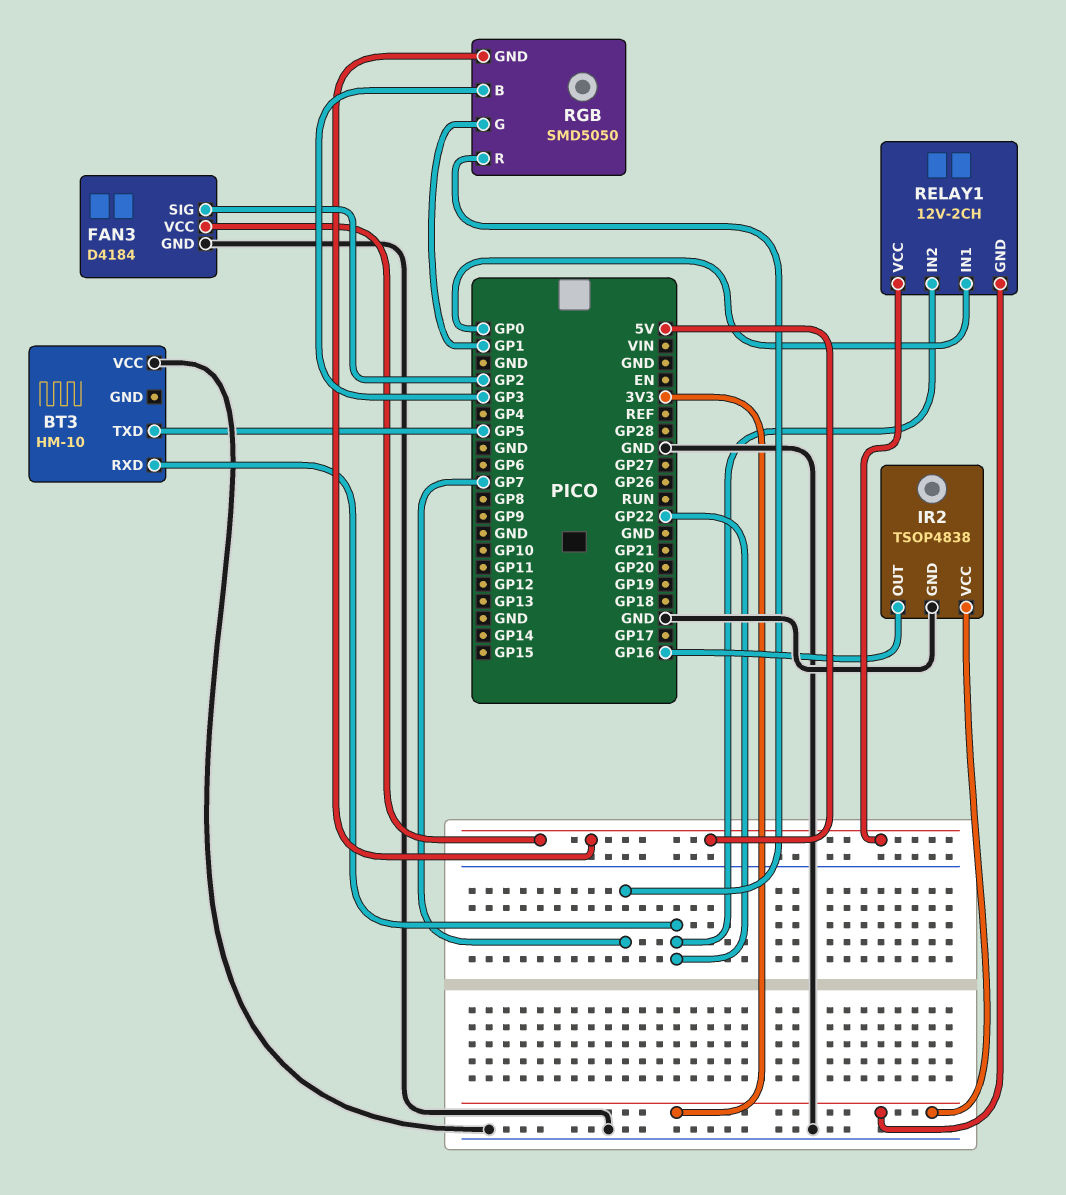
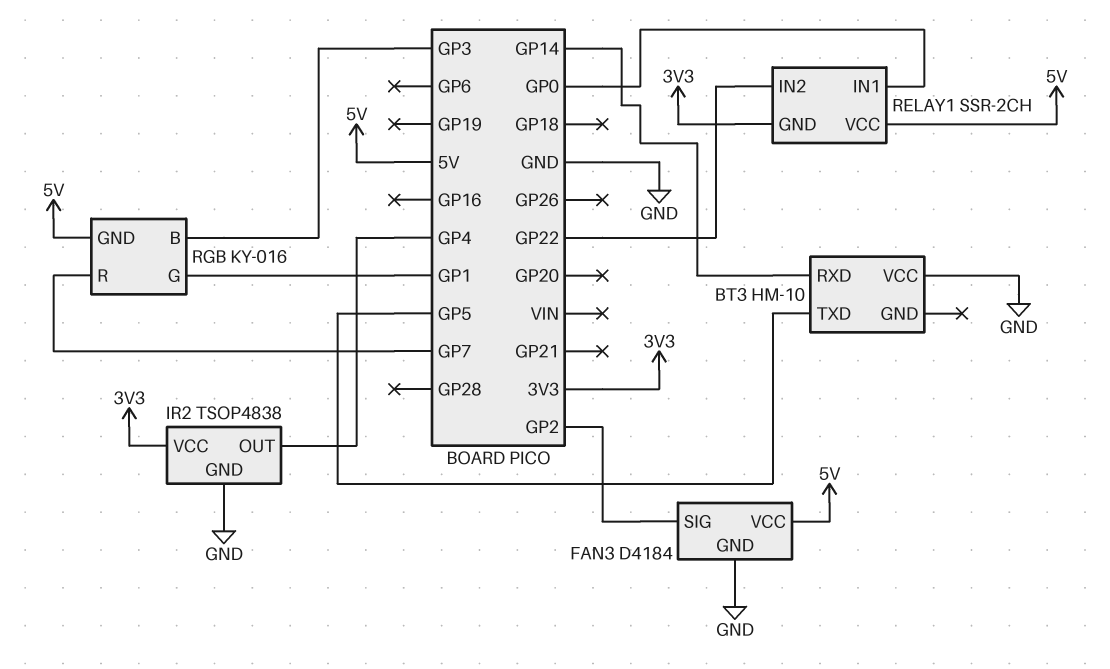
BT3 pin RXD: GP22 -> GP14
IR2 pin OUT: GP16 -> GP4
RELAY1: 12V-2CH -> SSR-2CH
RGB: SMD5050 -> KY-016

